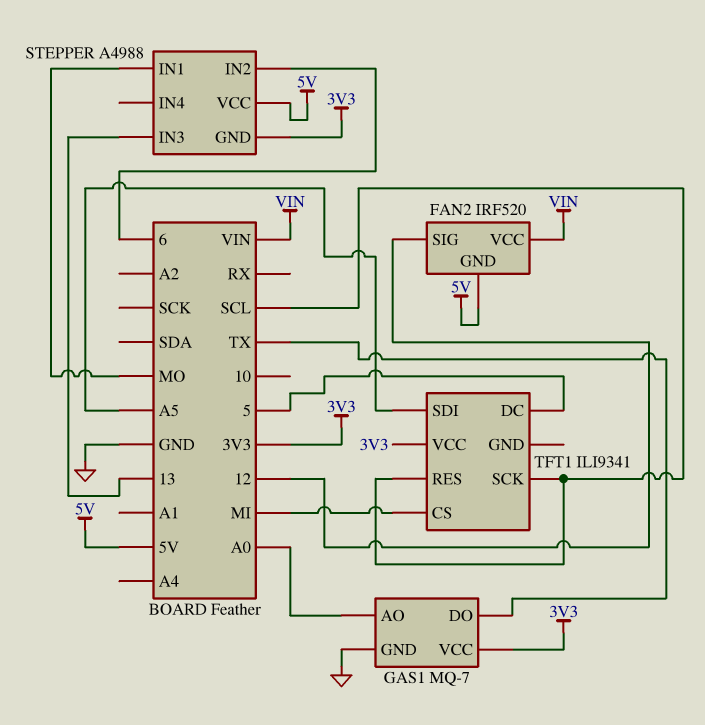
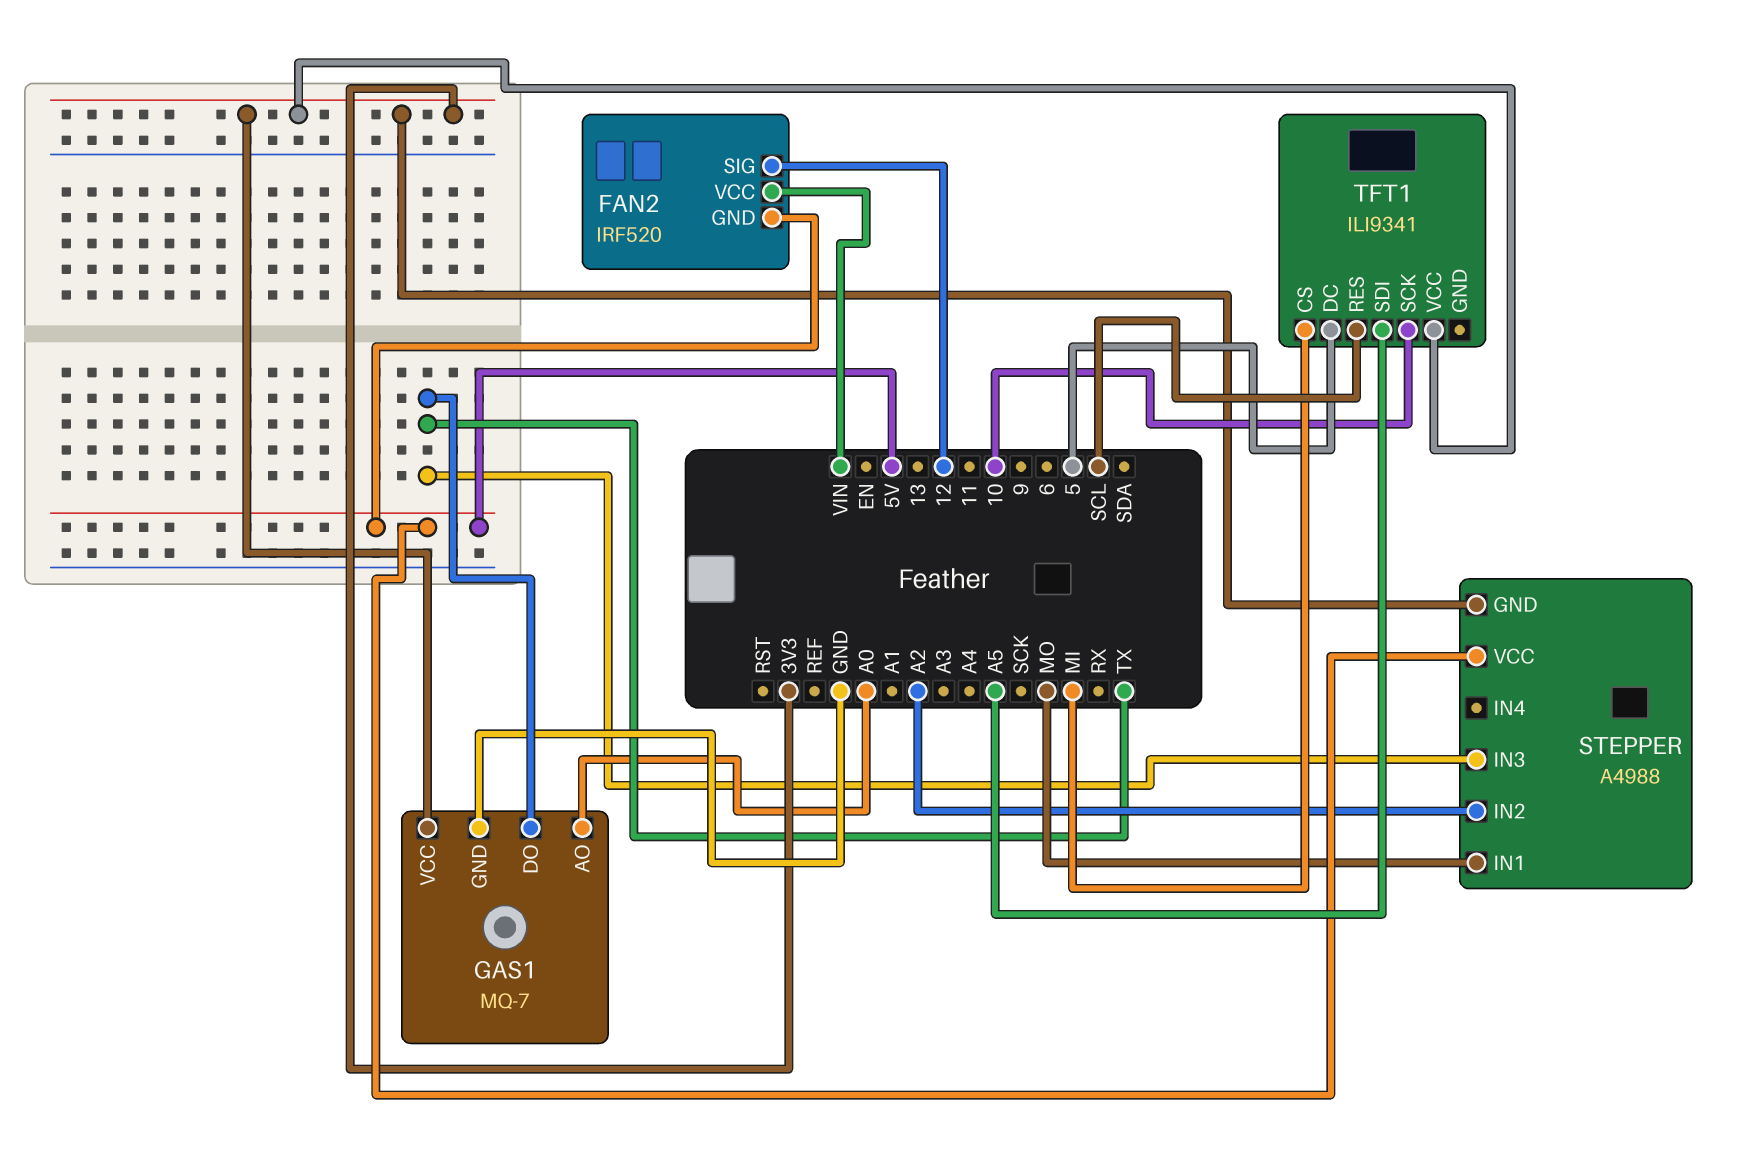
STEPPER pin IN2: 6 -> A2
STEPPER pin IN3: 13 -> TX
TFT1 pin SCK: SCL -> 10

